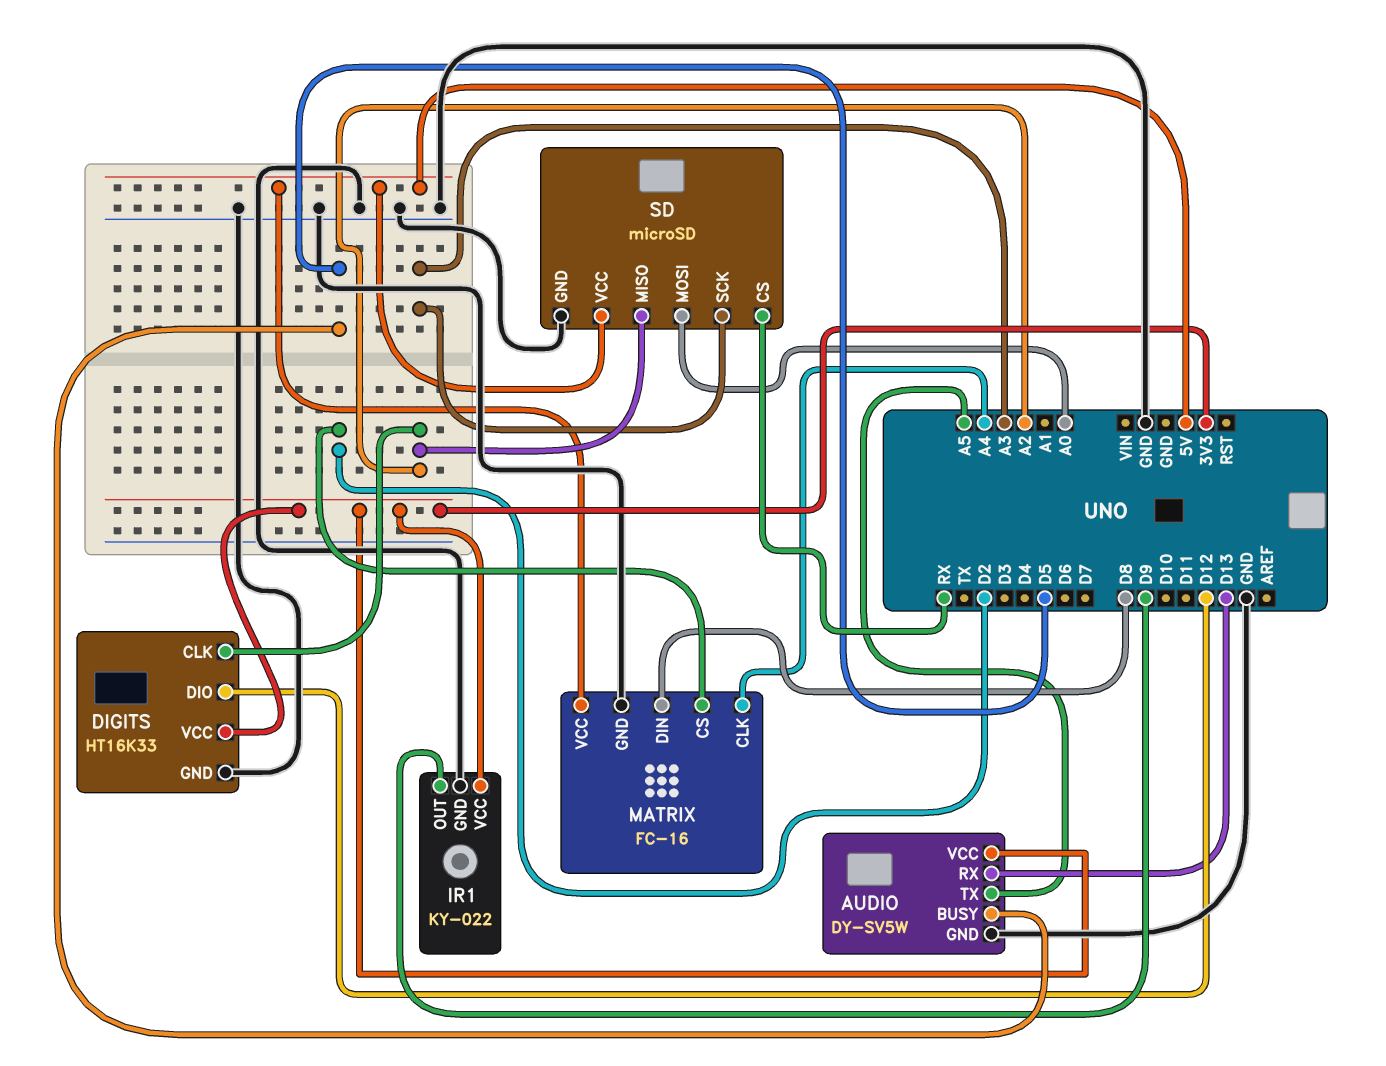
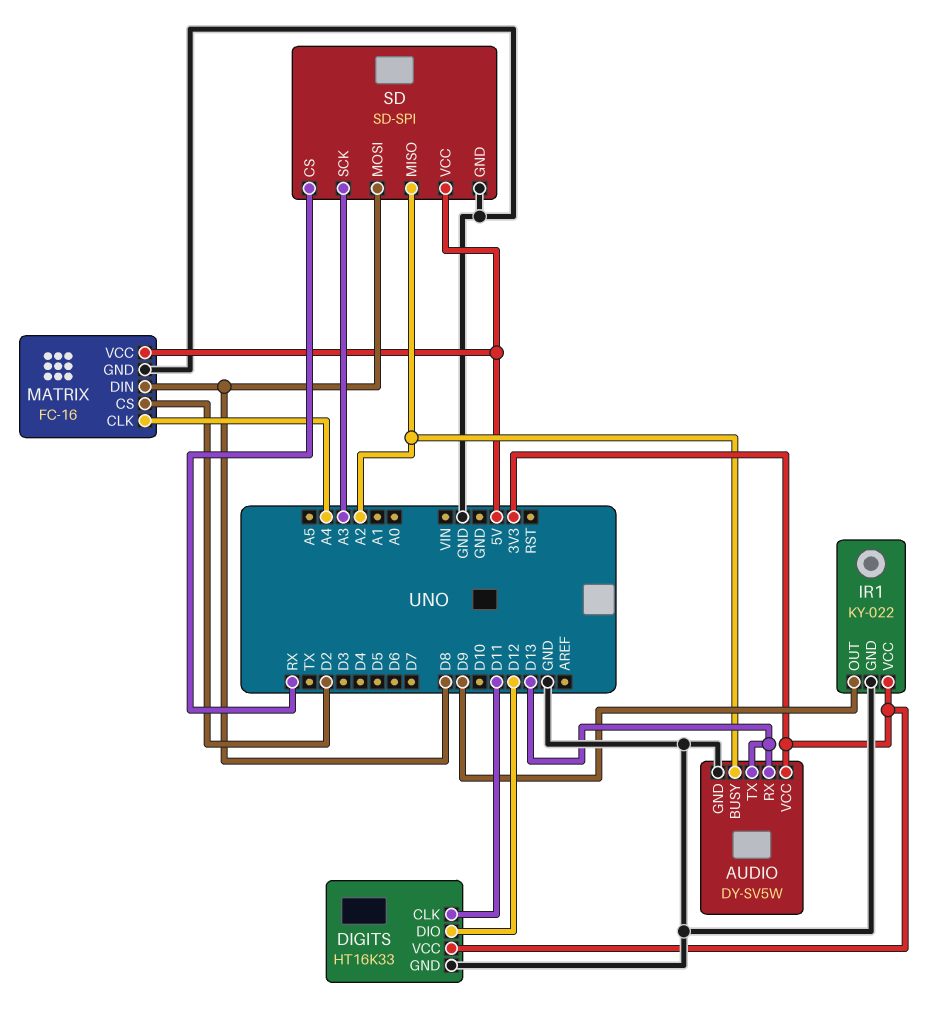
AUDIO pin BUSY: D5 -> A2
AUDIO pin TX: A5 -> D13
DIGITS pin CLK: A2 -> D11
SD: microSD -> SD-SPI
SD pin MOSI: A0 -> D8

